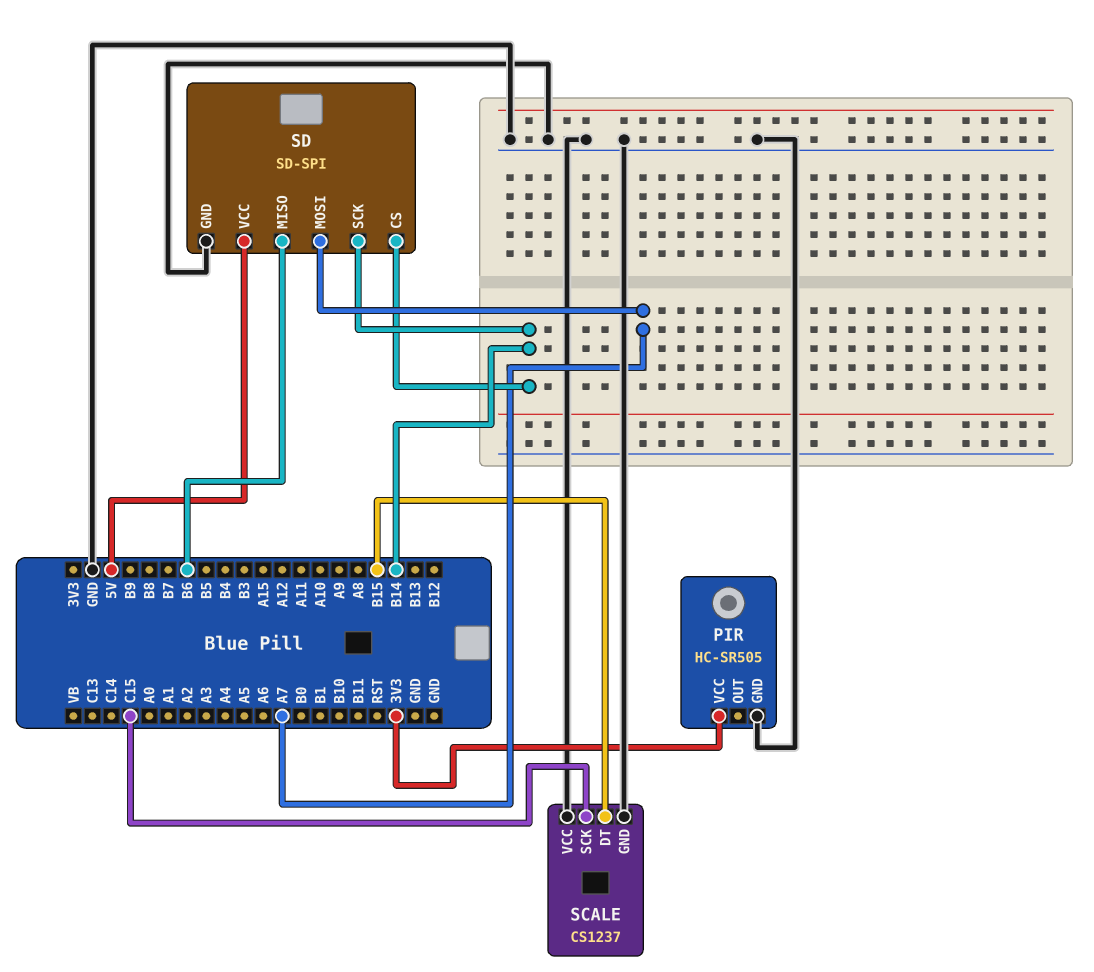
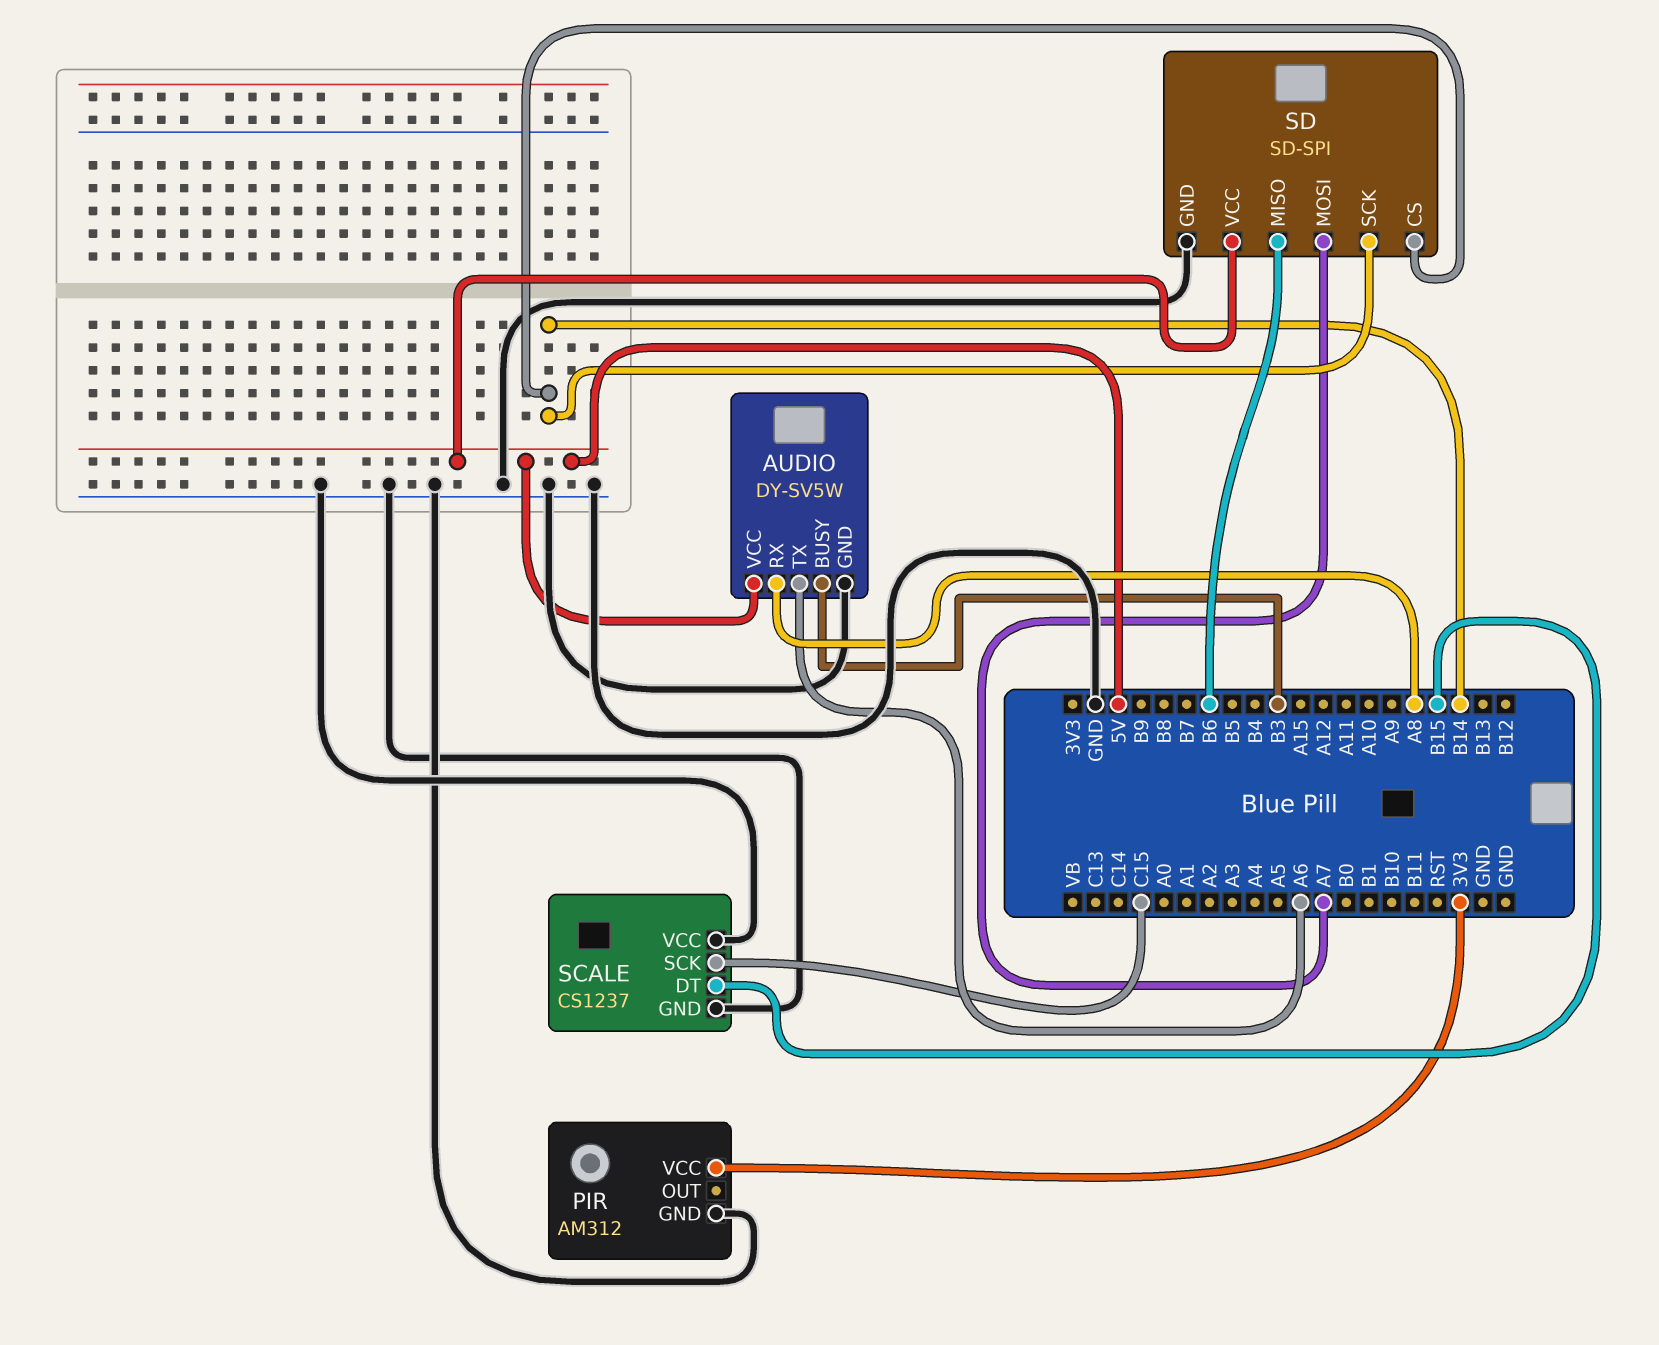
AUDIO: none -> DY-SV5W
AUDIO pin BUSY: none -> B3
AUDIO pin GND: none -> GND
AUDIO pin RX: none -> A8
AUDIO pin TX: none -> A6
AUDIO pin VCC: none -> 5V
PIR: HC-SR505 -> AM312

